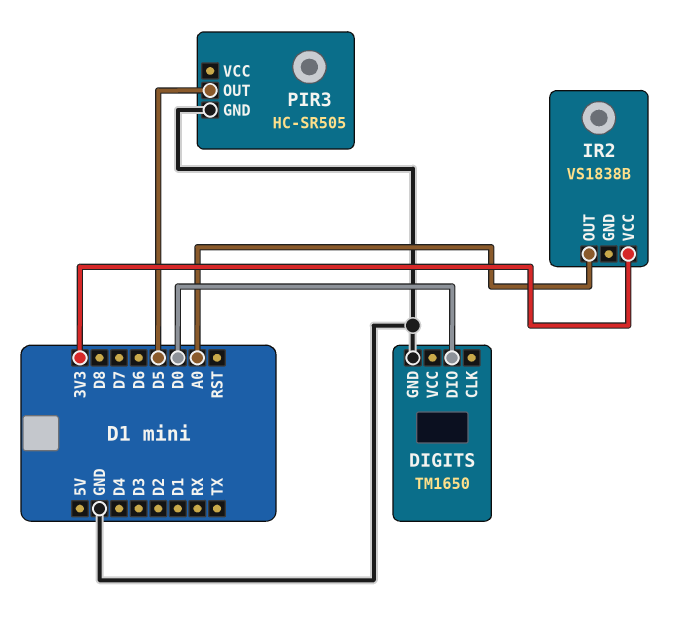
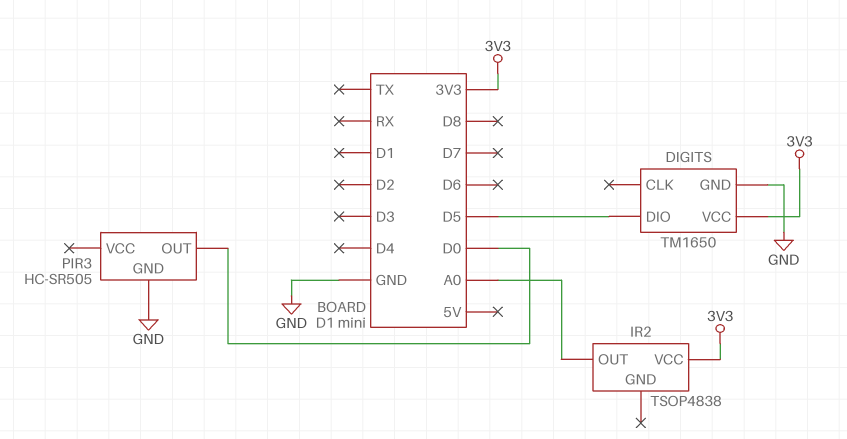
DIGITS pin DIO: D0 -> D5
DIGITS pin VCC: none -> 3V3
IR2: VS1838B -> TSOP4838
PIR3 pin OUT: D5 -> D0

